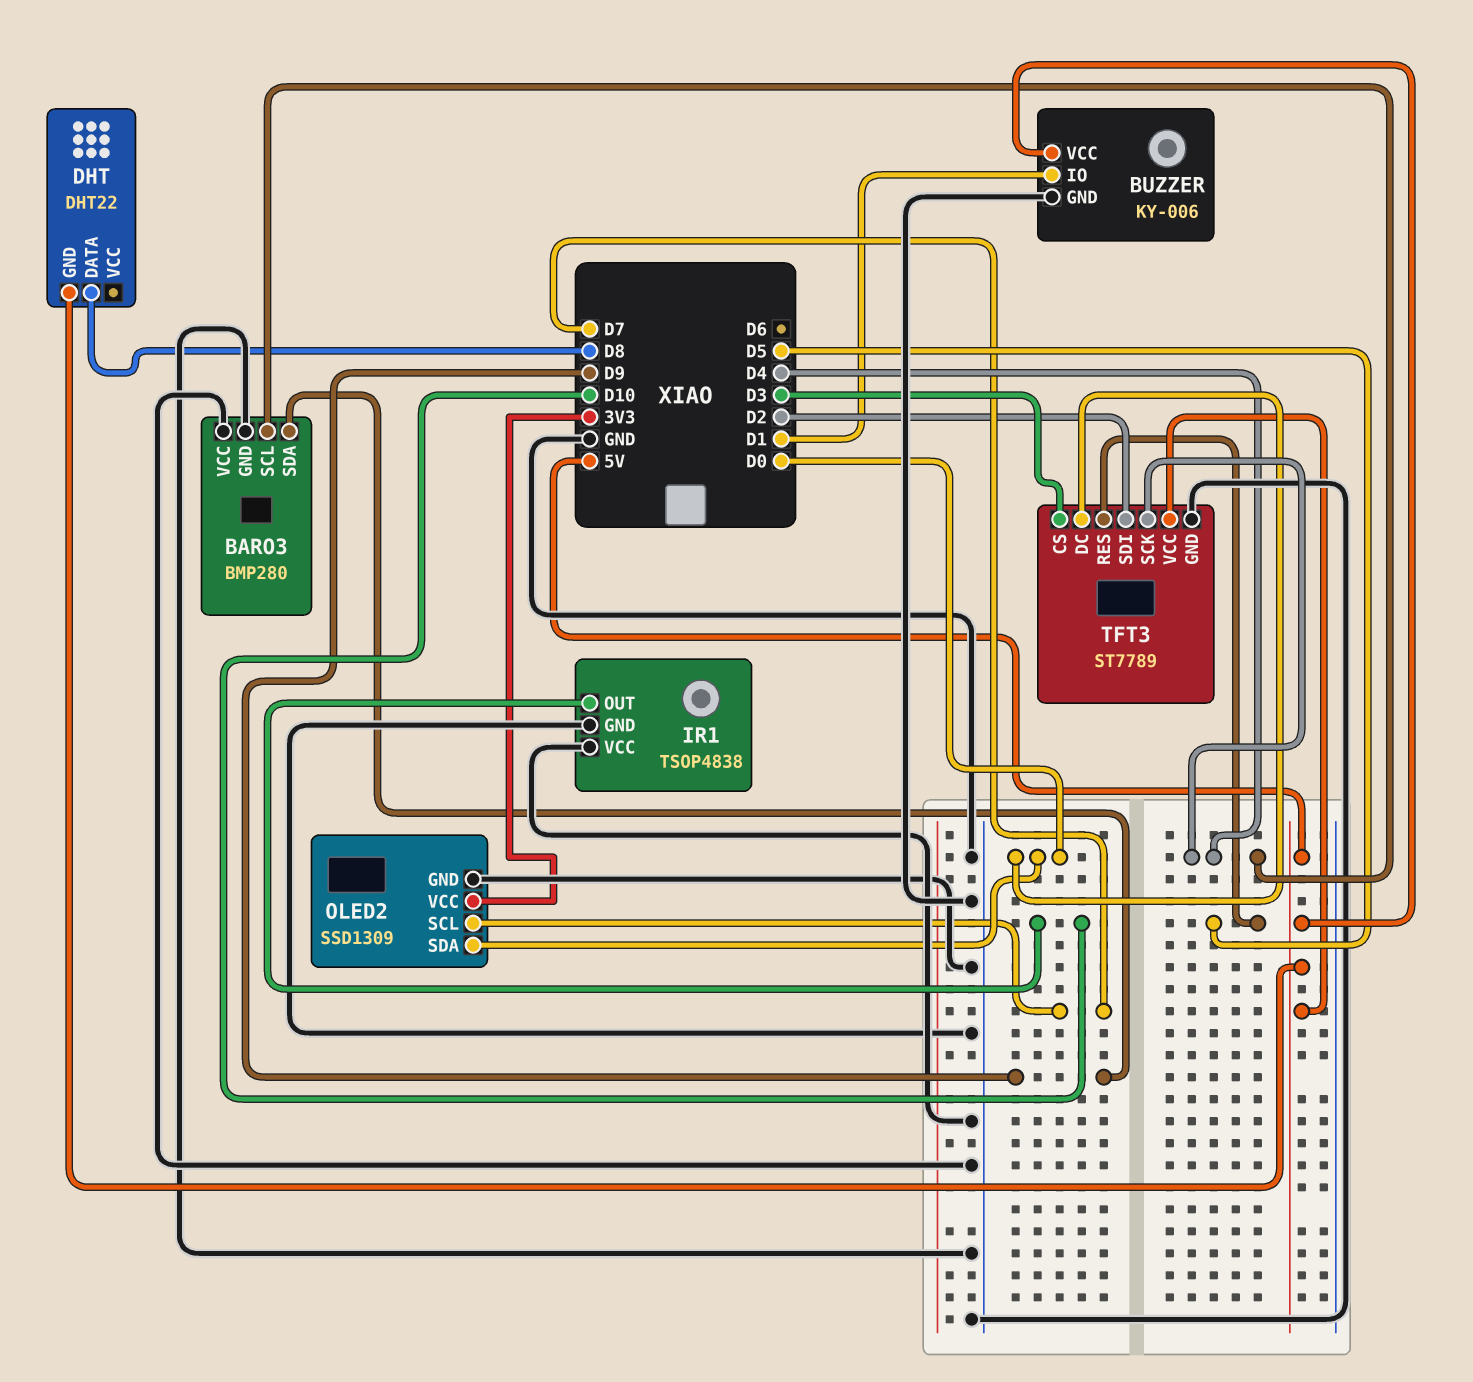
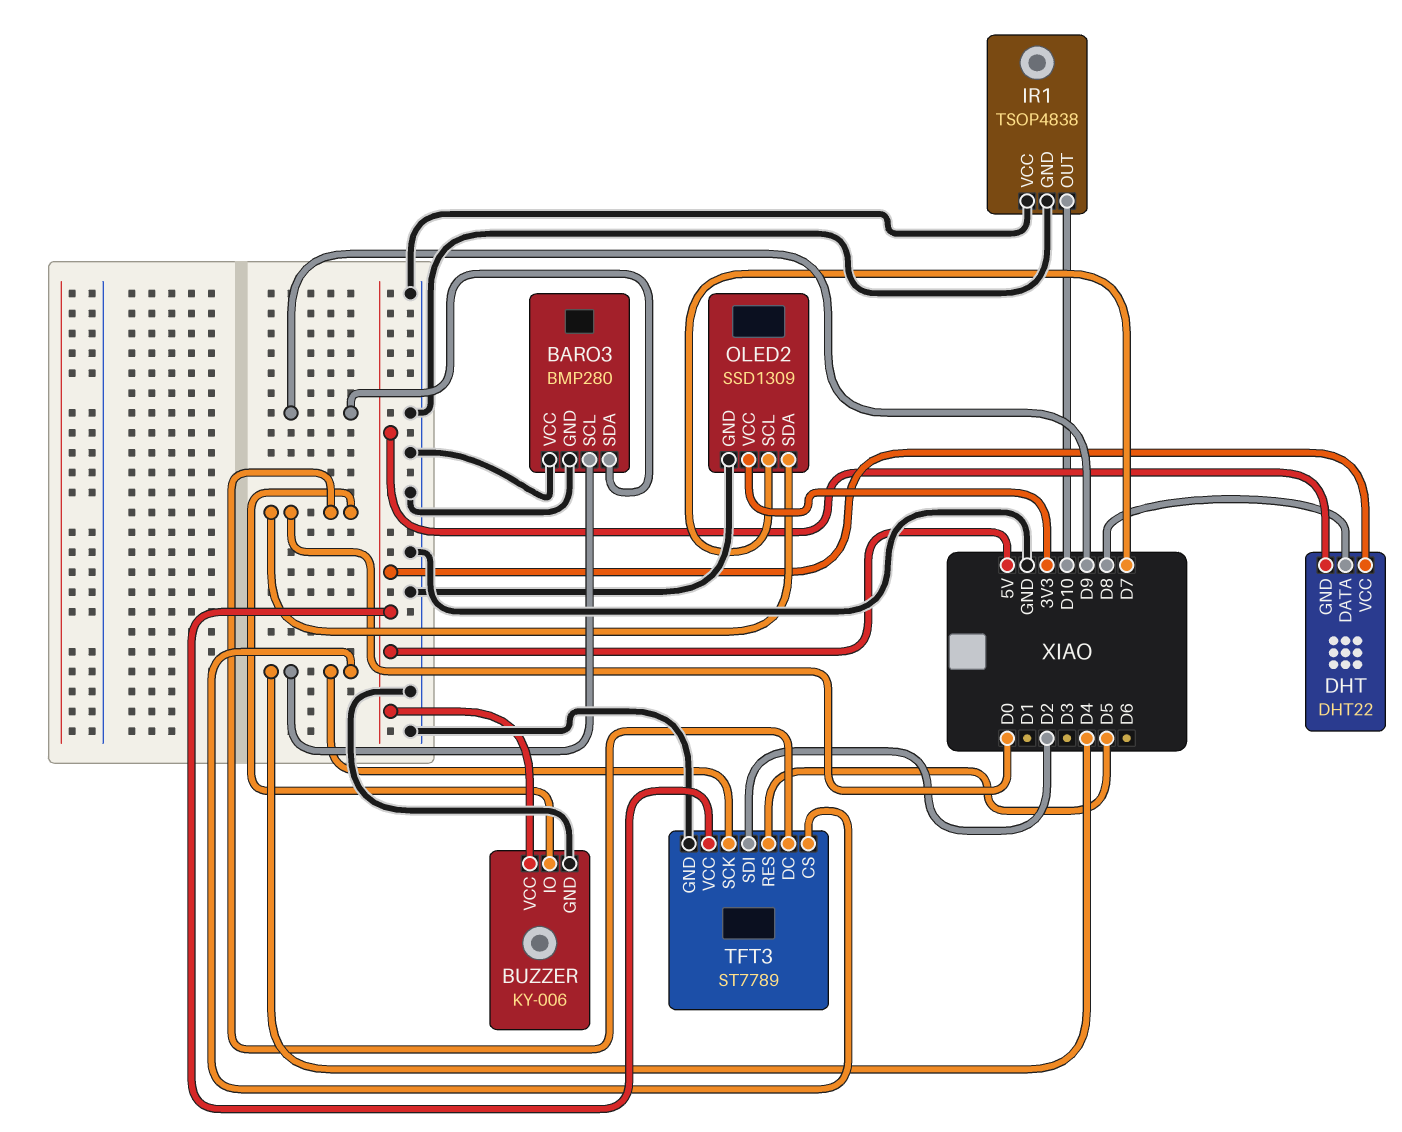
BUZZER pin IO: D1 -> D0
DHT pin VCC: none -> 5V
TFT3 pin CS: D3 -> D4

